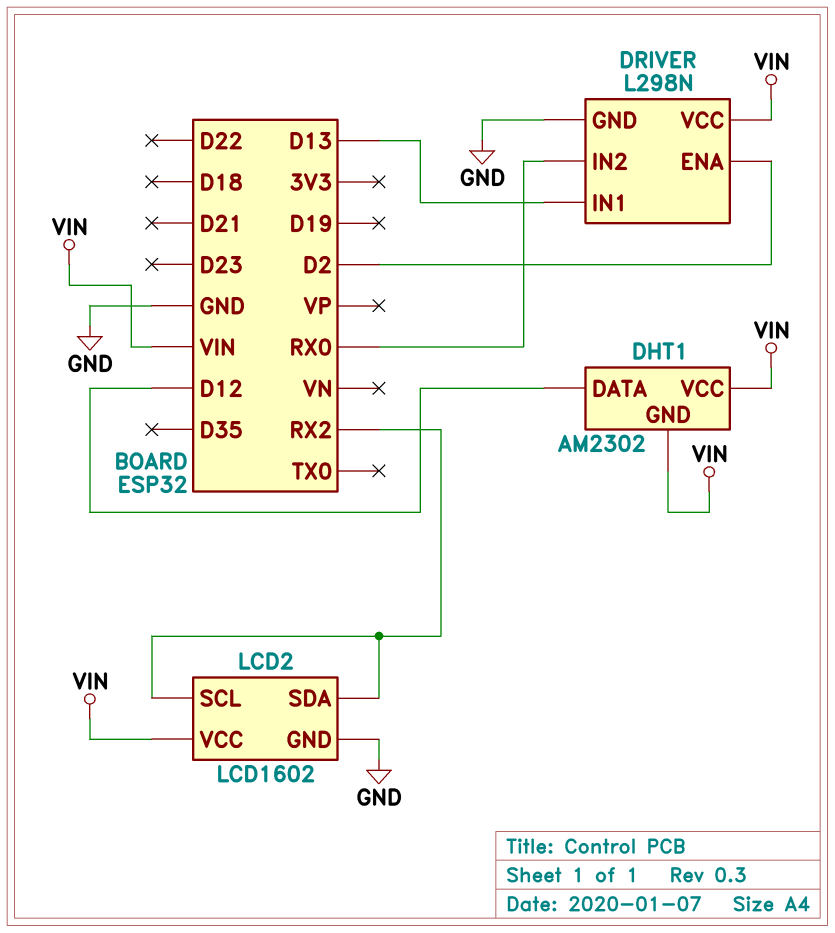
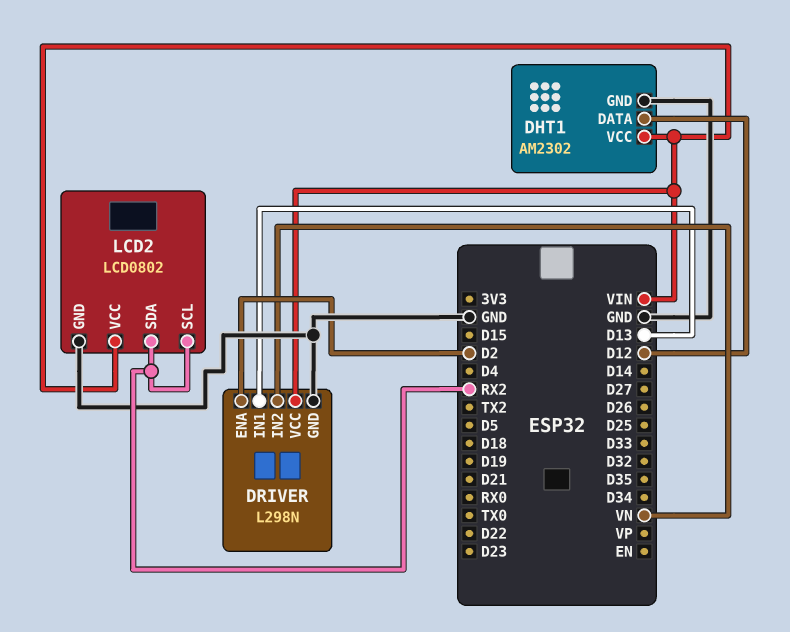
DHT1 pin GND: VIN -> GND
DRIVER pin IN2: RX0 -> VN
LCD2: LCD1602 -> LCD0802

